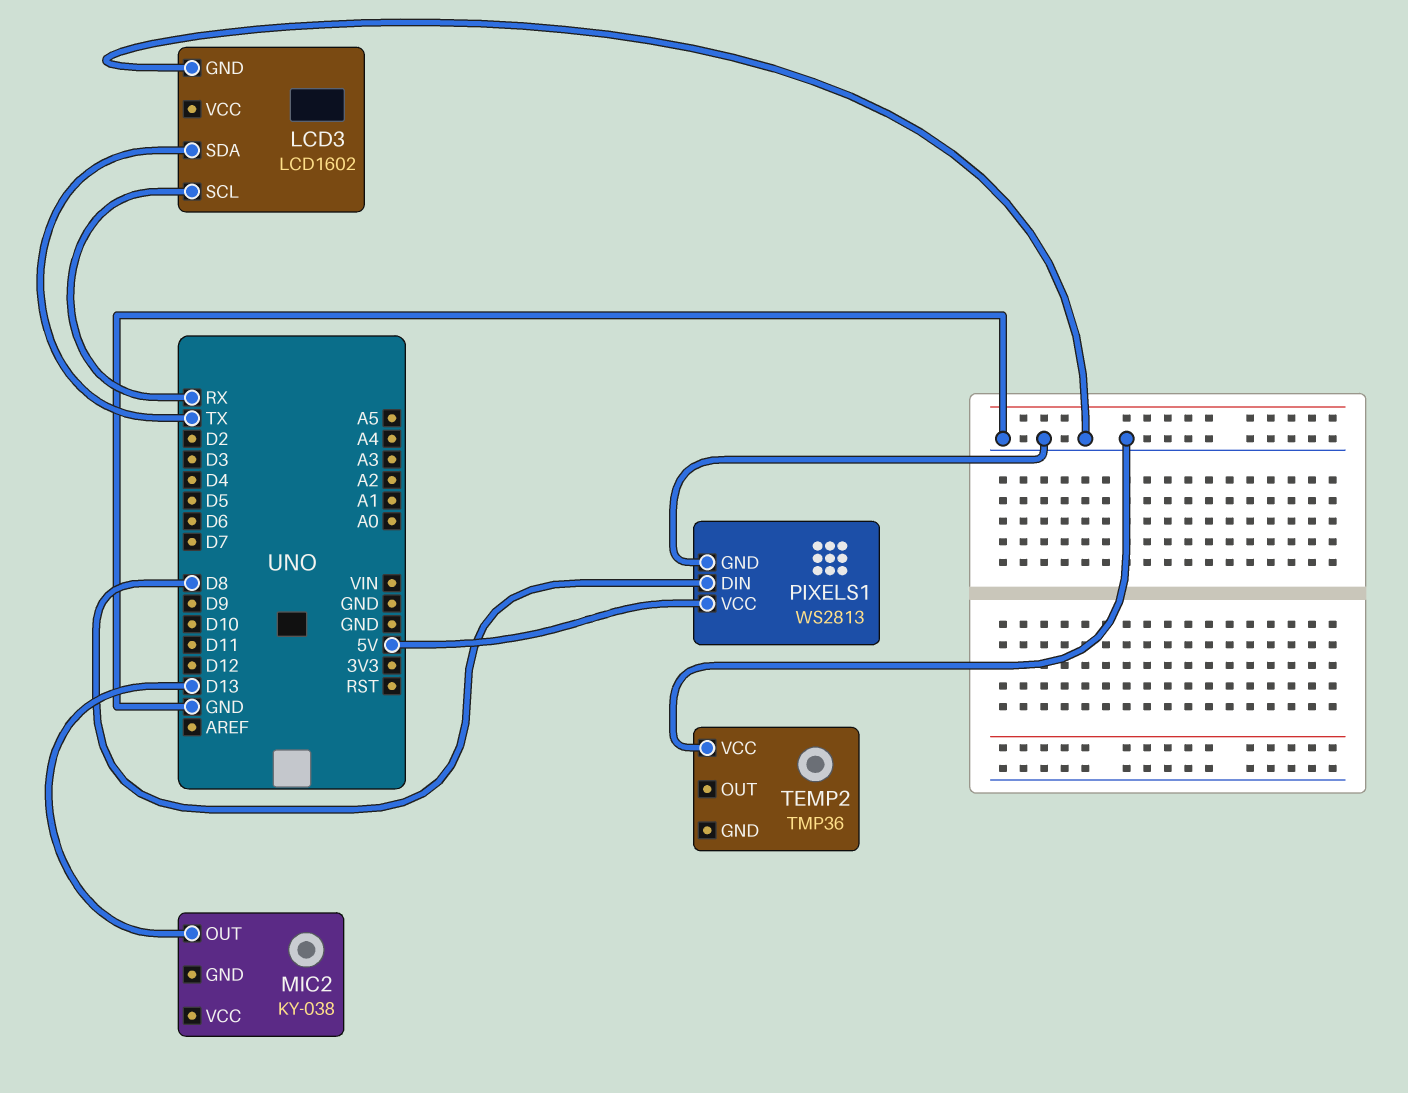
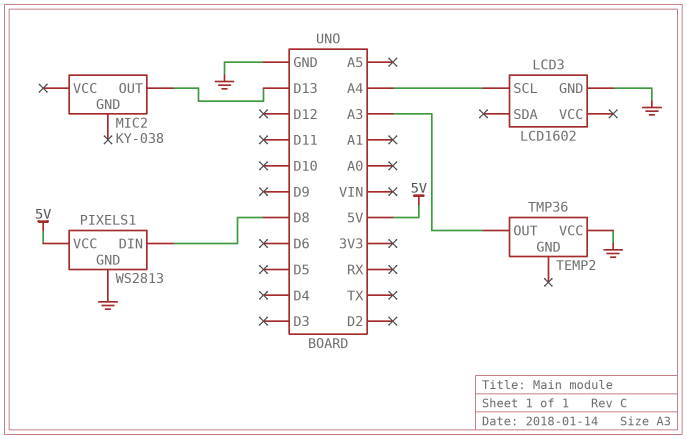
LCD3 pin SCL: RX -> A4
LCD3 pin SDA: TX -> none
TEMP2 pin OUT: none -> A3

